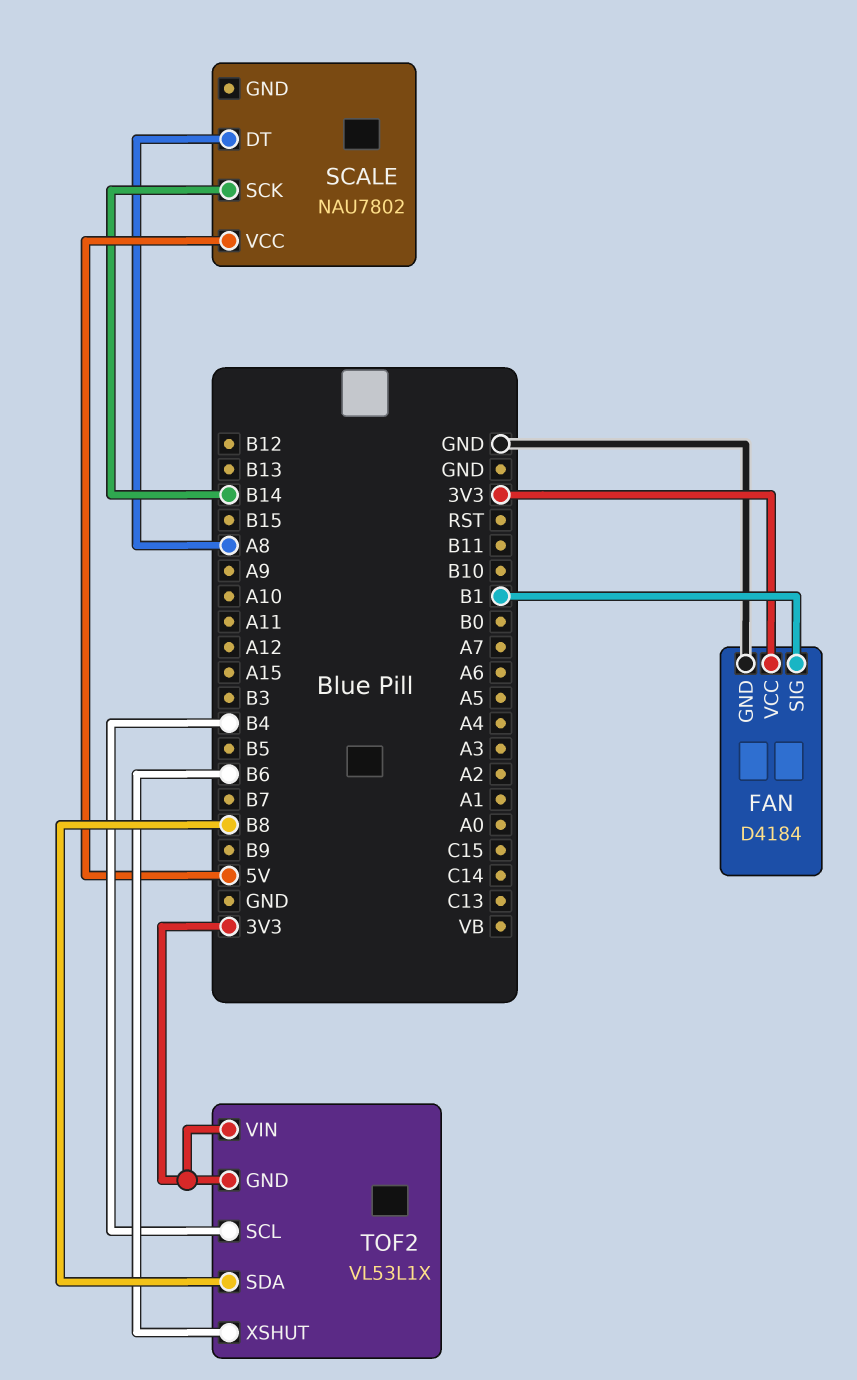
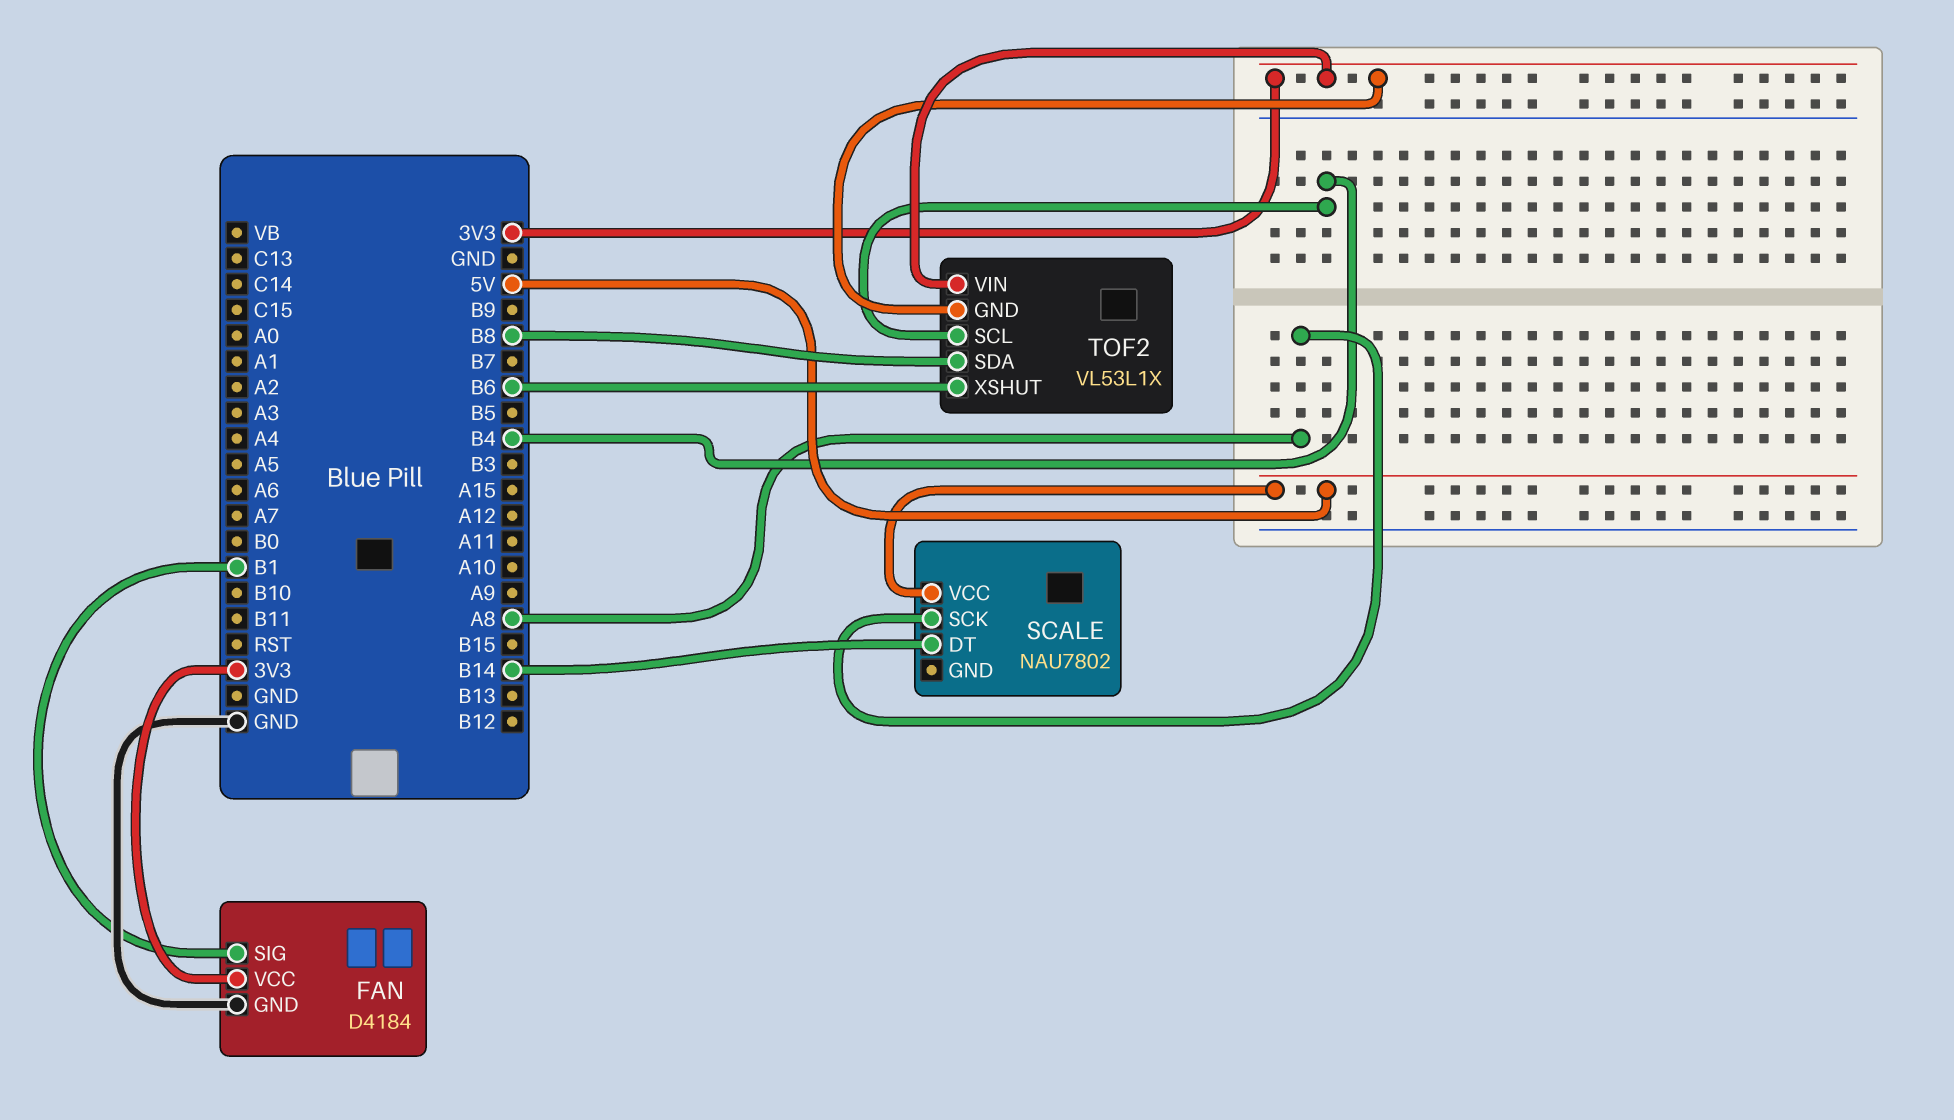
SCALE pin DT: A8 -> B14
SCALE pin SCK: B14 -> A8

